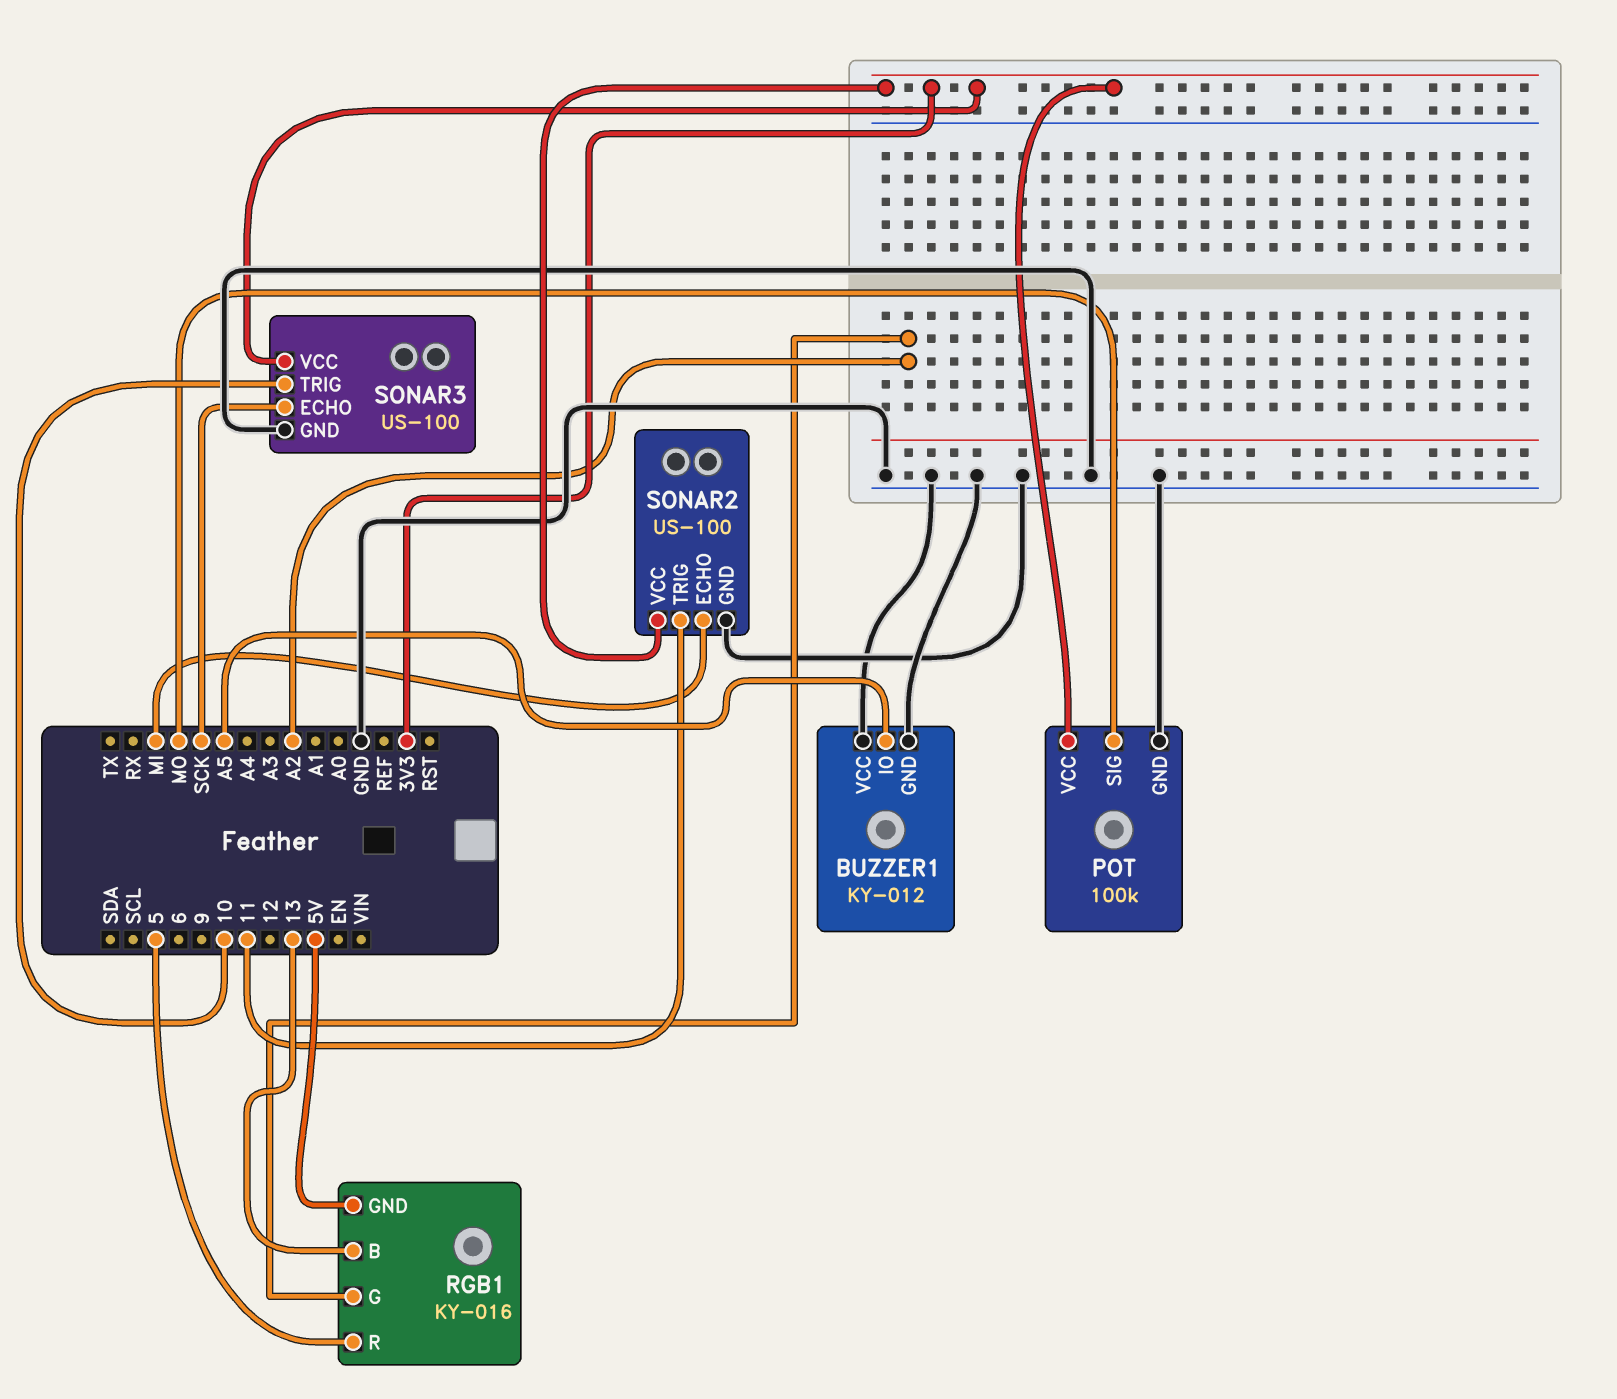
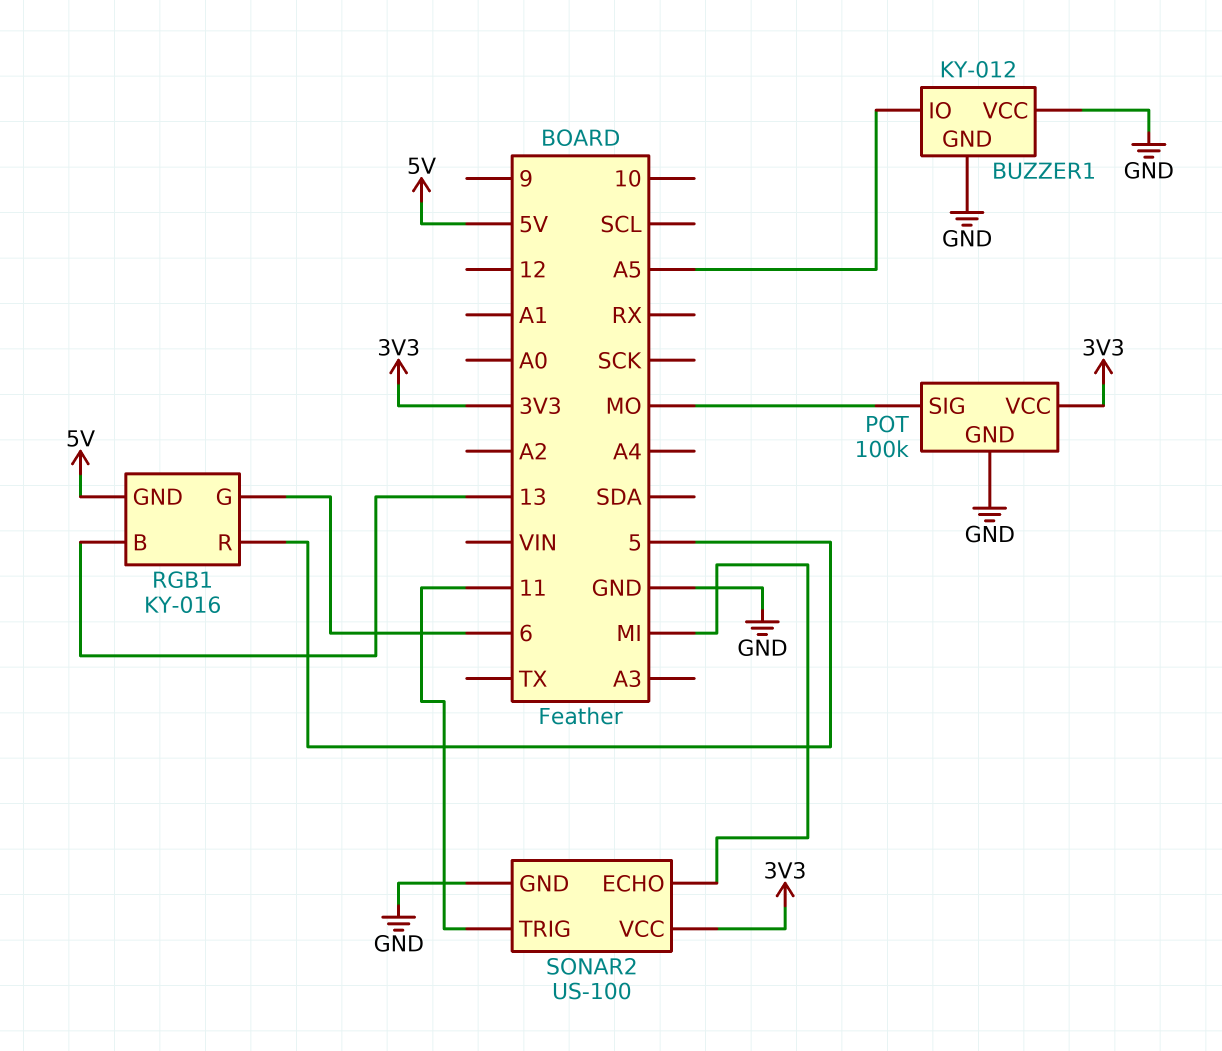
RGB1 pin G: A2 -> 6
SONAR3: US-100 -> none
SONAR3 pin ECHO: SCK -> none
SONAR3 pin GND: GND -> none
SONAR3 pin TRIG: 10 -> none
SONAR3 pin VCC: 3V3 -> none

